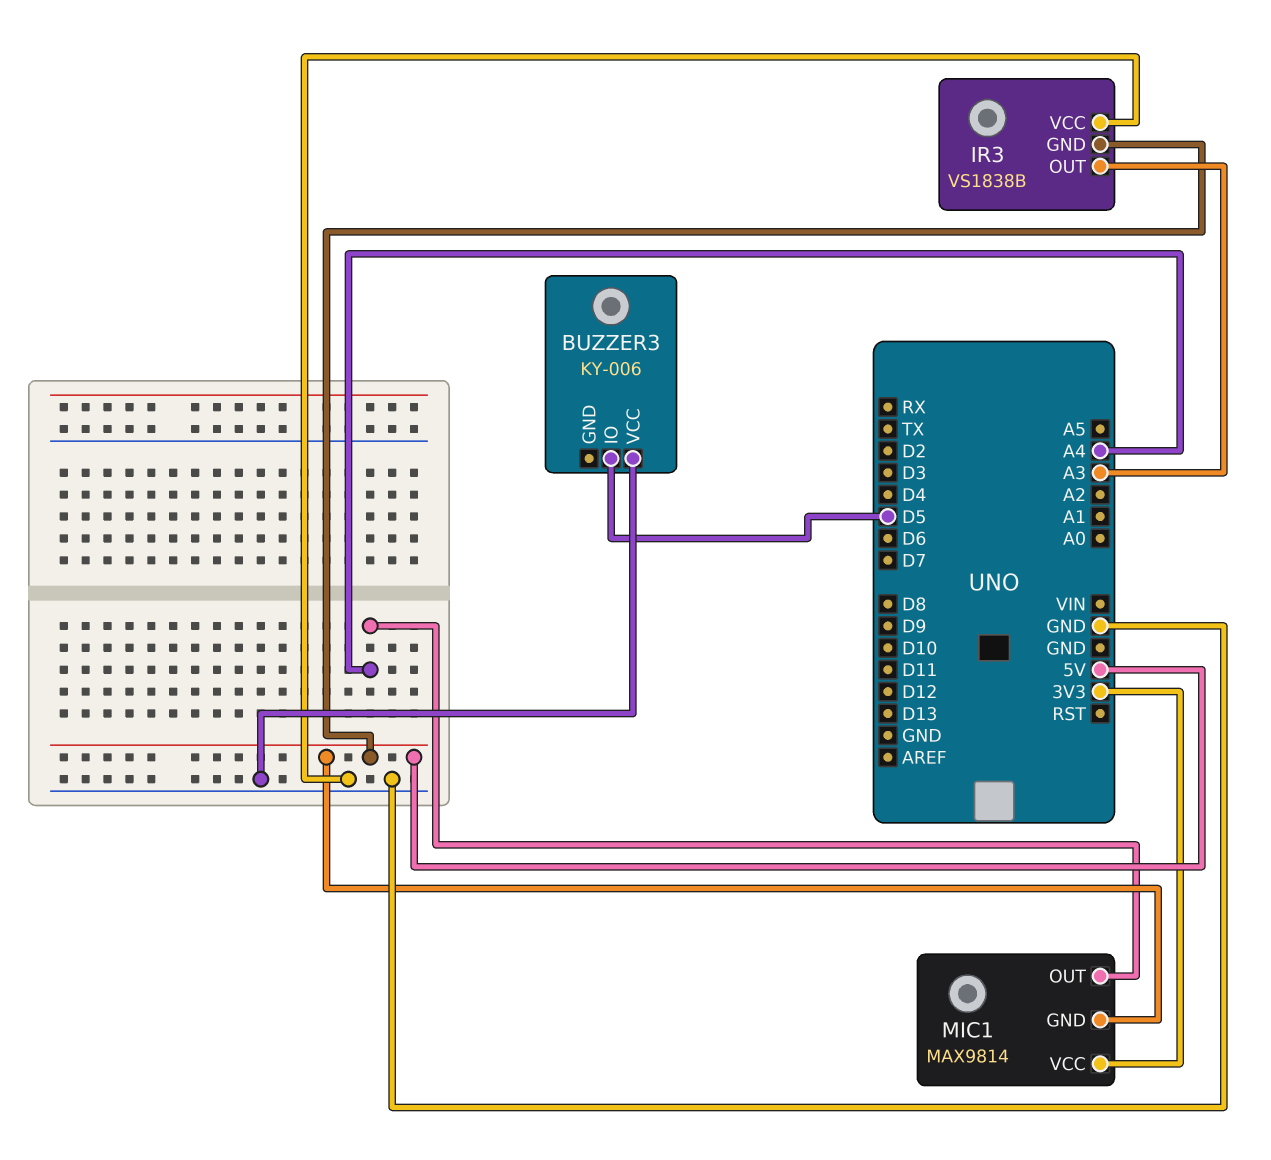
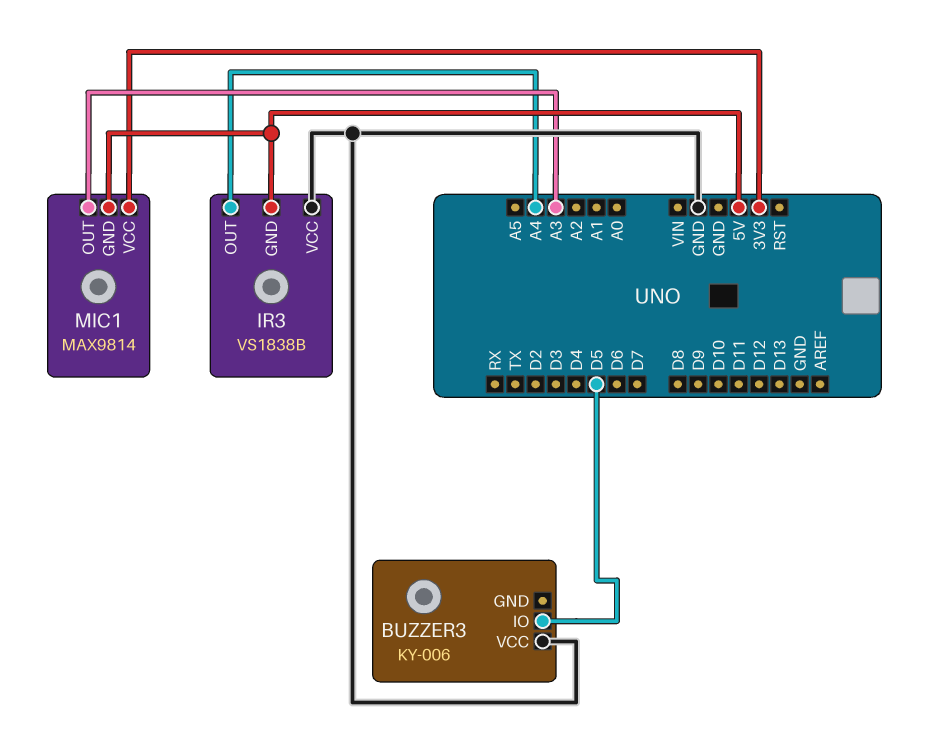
IR3 pin OUT: A3 -> A4
MIC1 pin OUT: A4 -> A3

